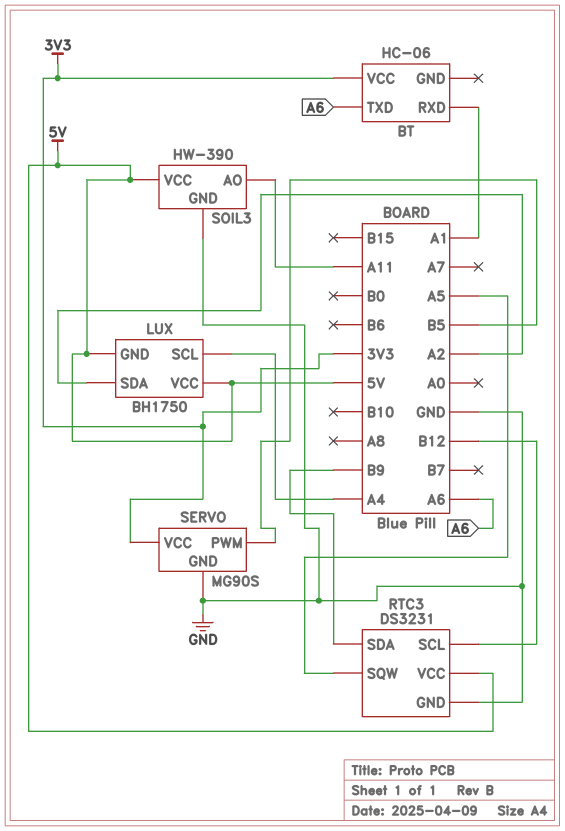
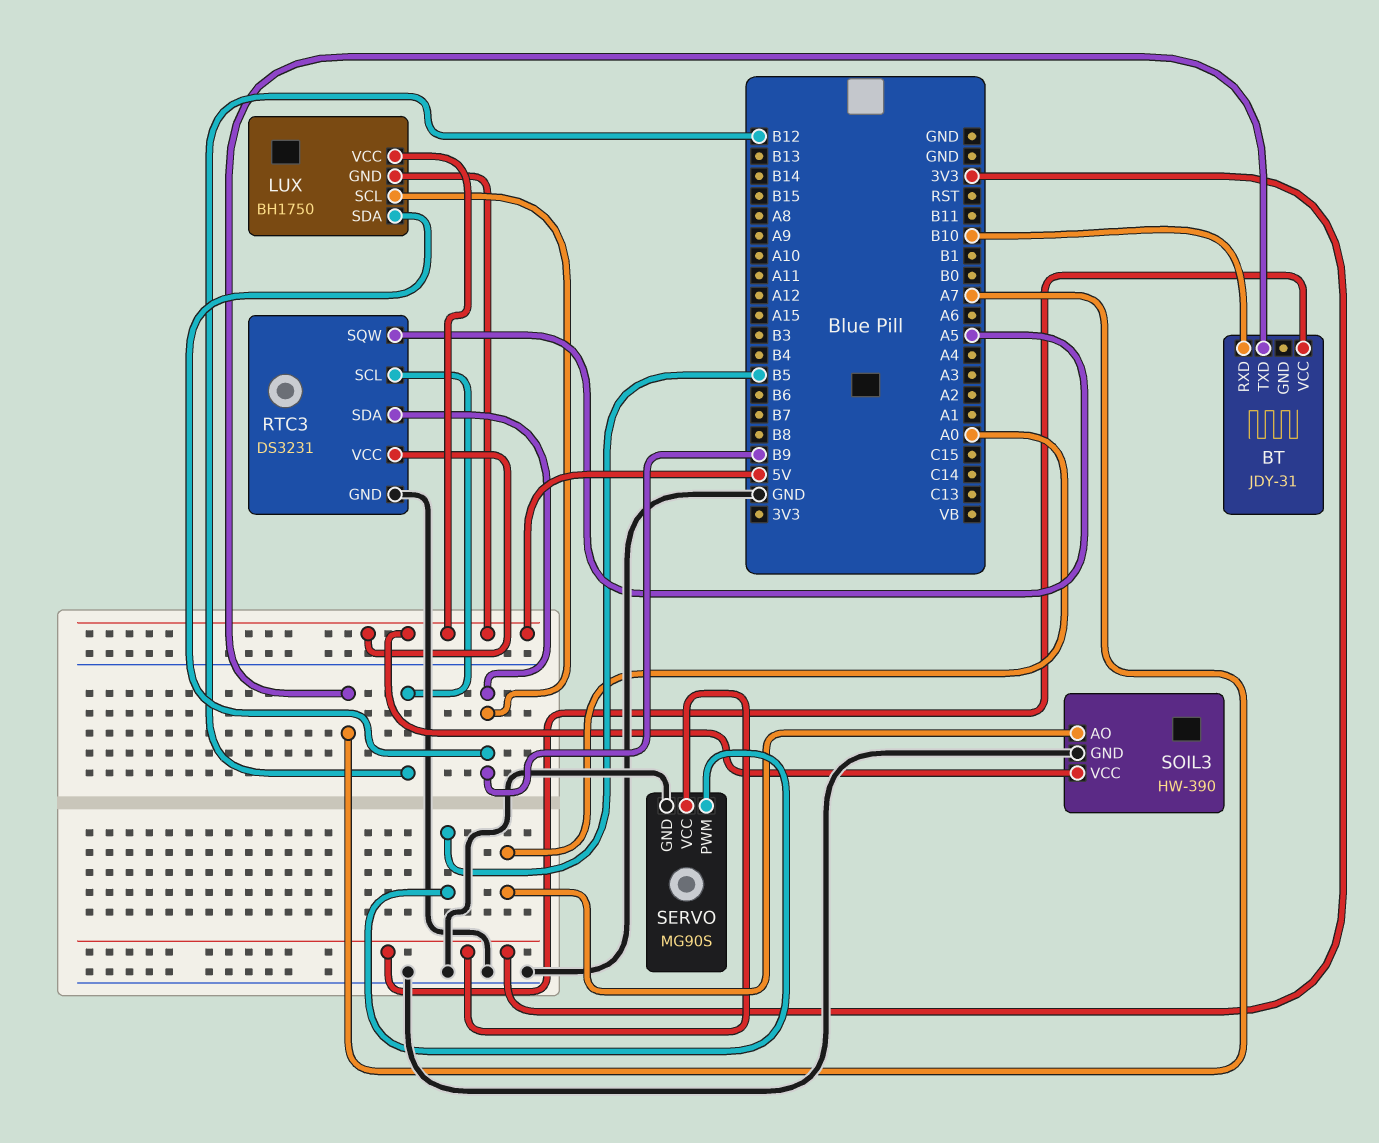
BT: HC-06 -> JDY-31
BT pin RXD: A1 -> B10
BT pin TXD: A6 -> A7
LUX pin SCL: A4 -> B9
LUX pin SDA: A2 -> B9
SOIL3 pin AO: A11 -> A0

